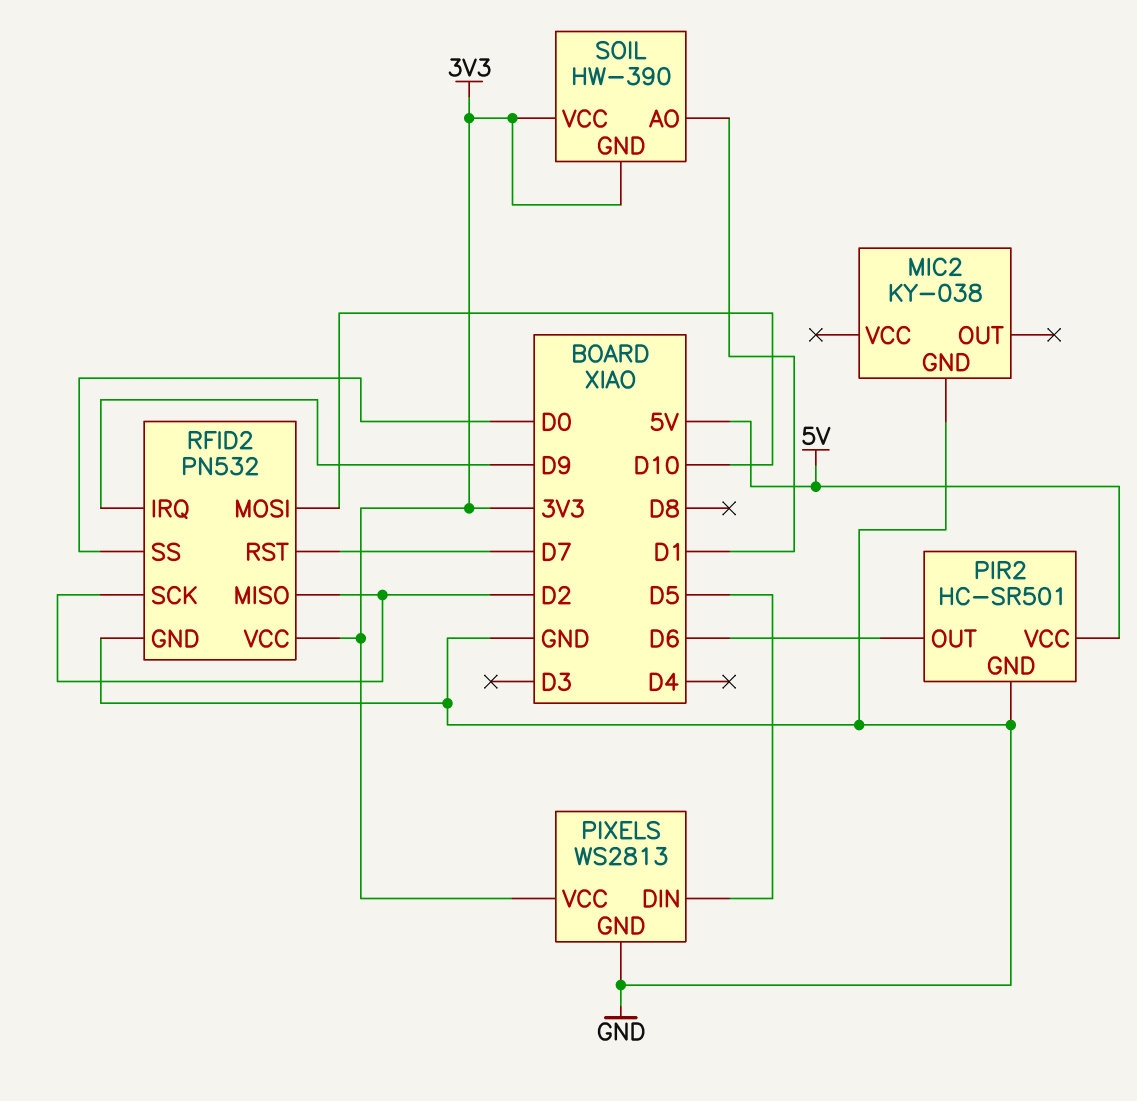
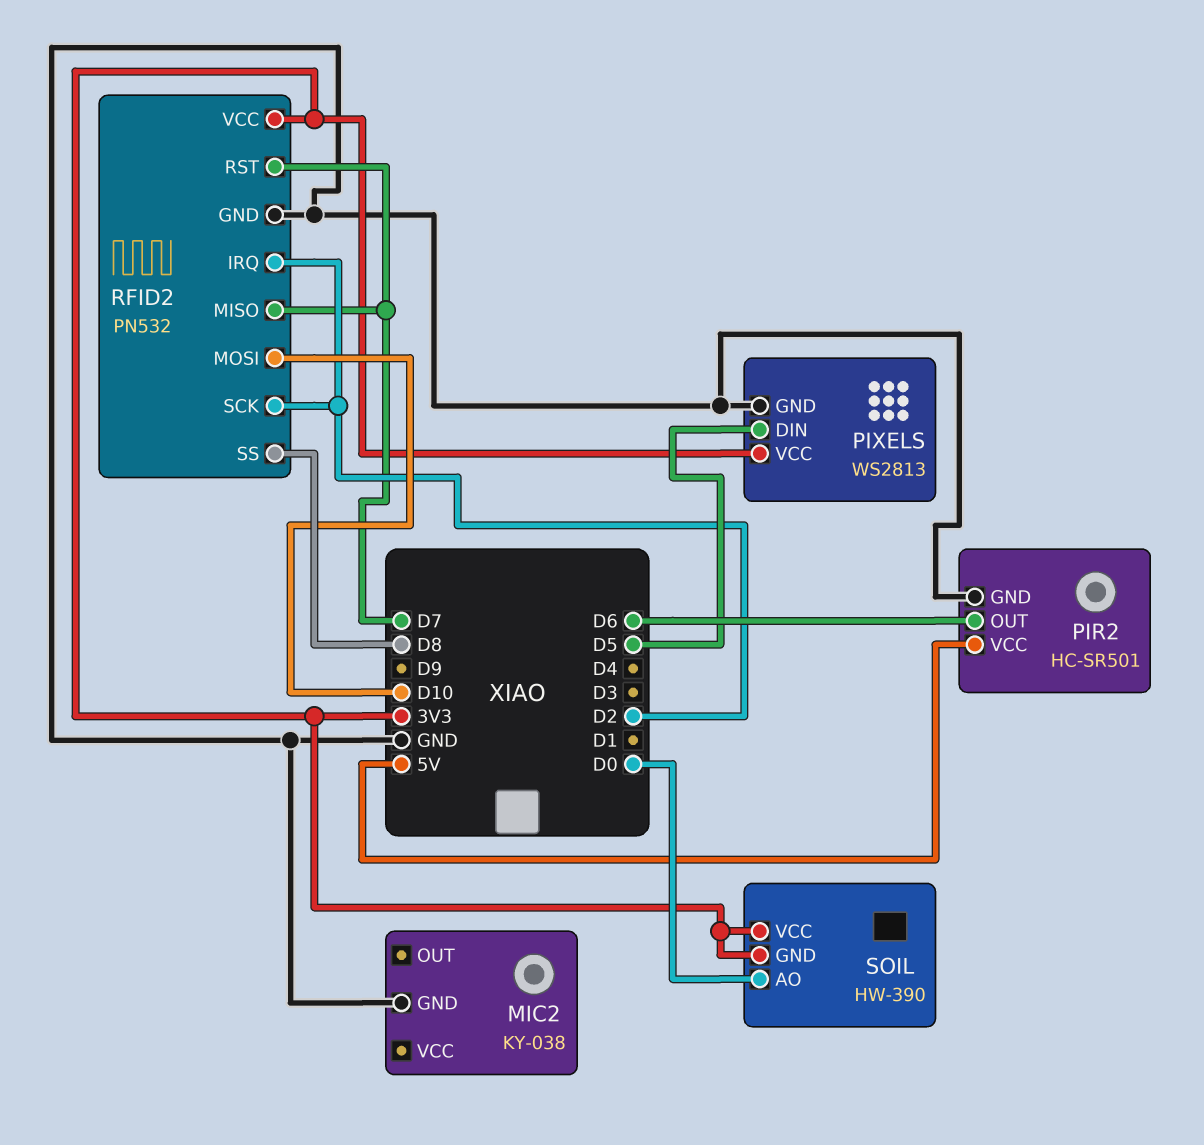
RFID2 pin IRQ: D9 -> D2
RFID2 pin MISO: D2 -> D7
RFID2 pin SS: D0 -> D8
SOIL pin AO: D1 -> D0

